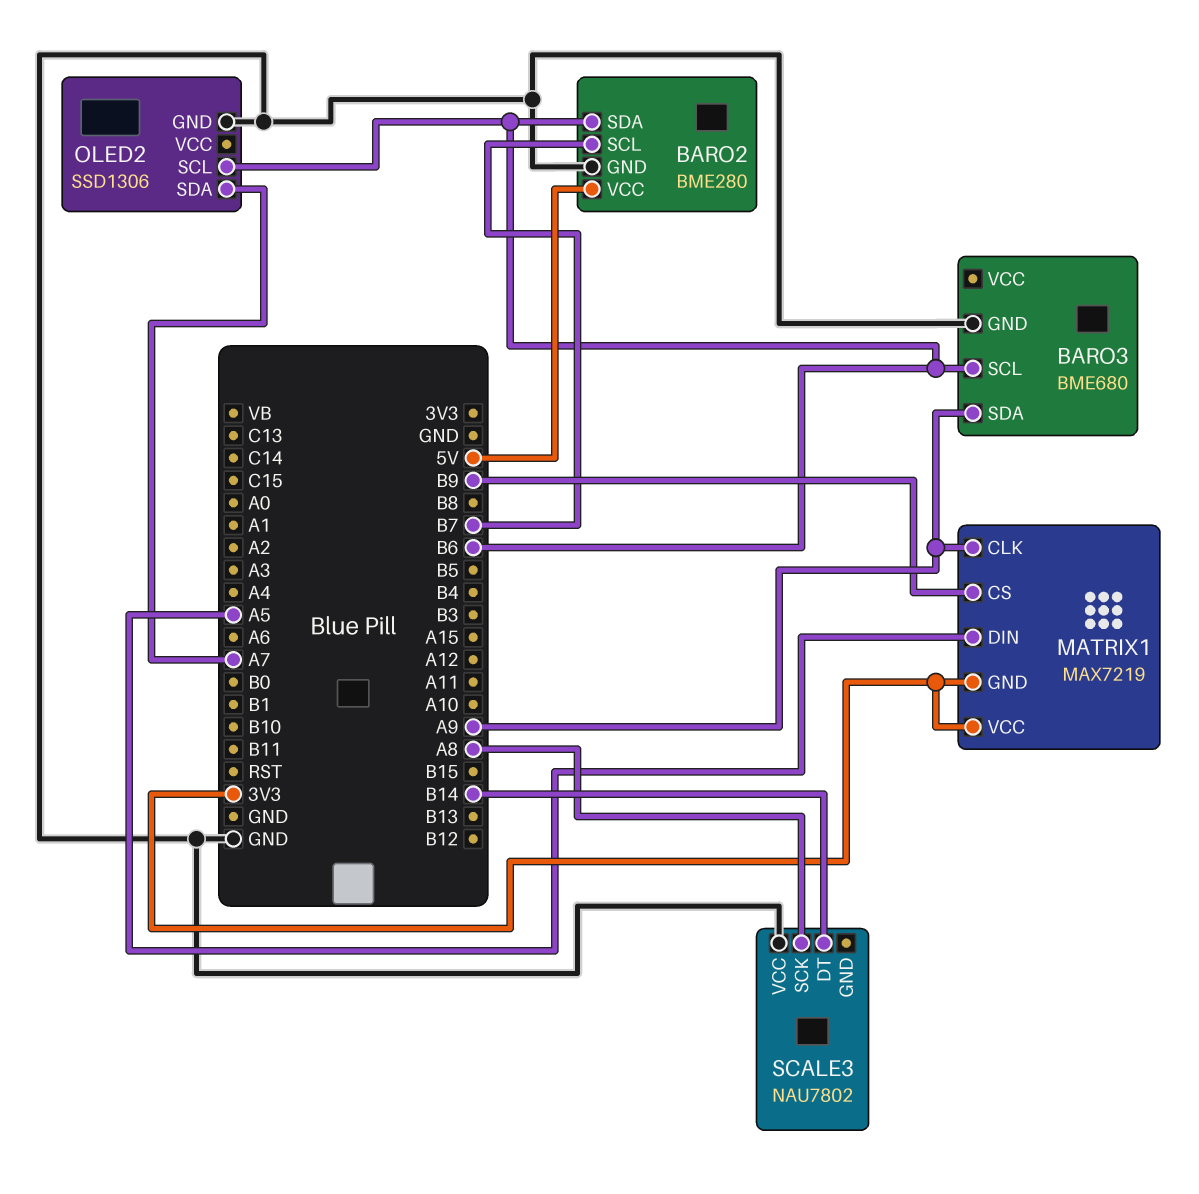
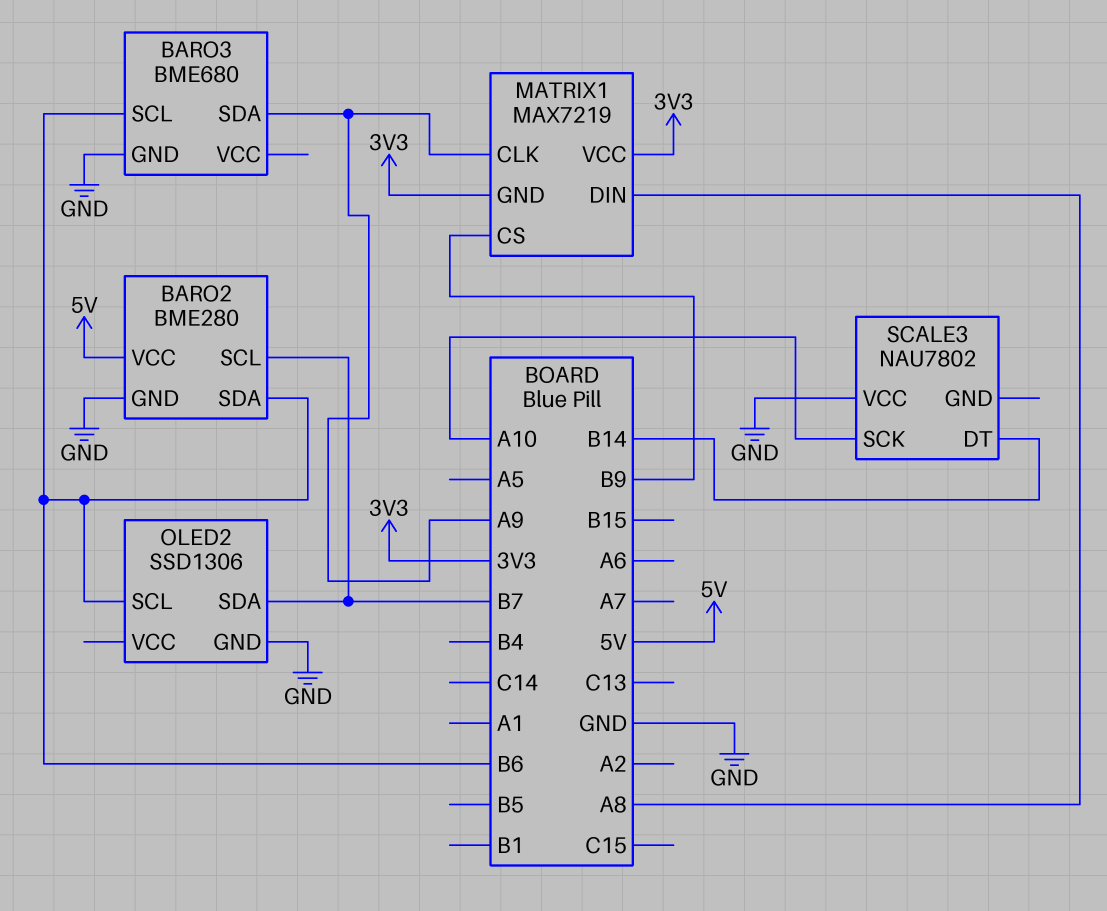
MATRIX1 pin DIN: A5 -> A8
OLED2 pin SDA: A7 -> B7
SCALE3 pin SCK: A8 -> A10

